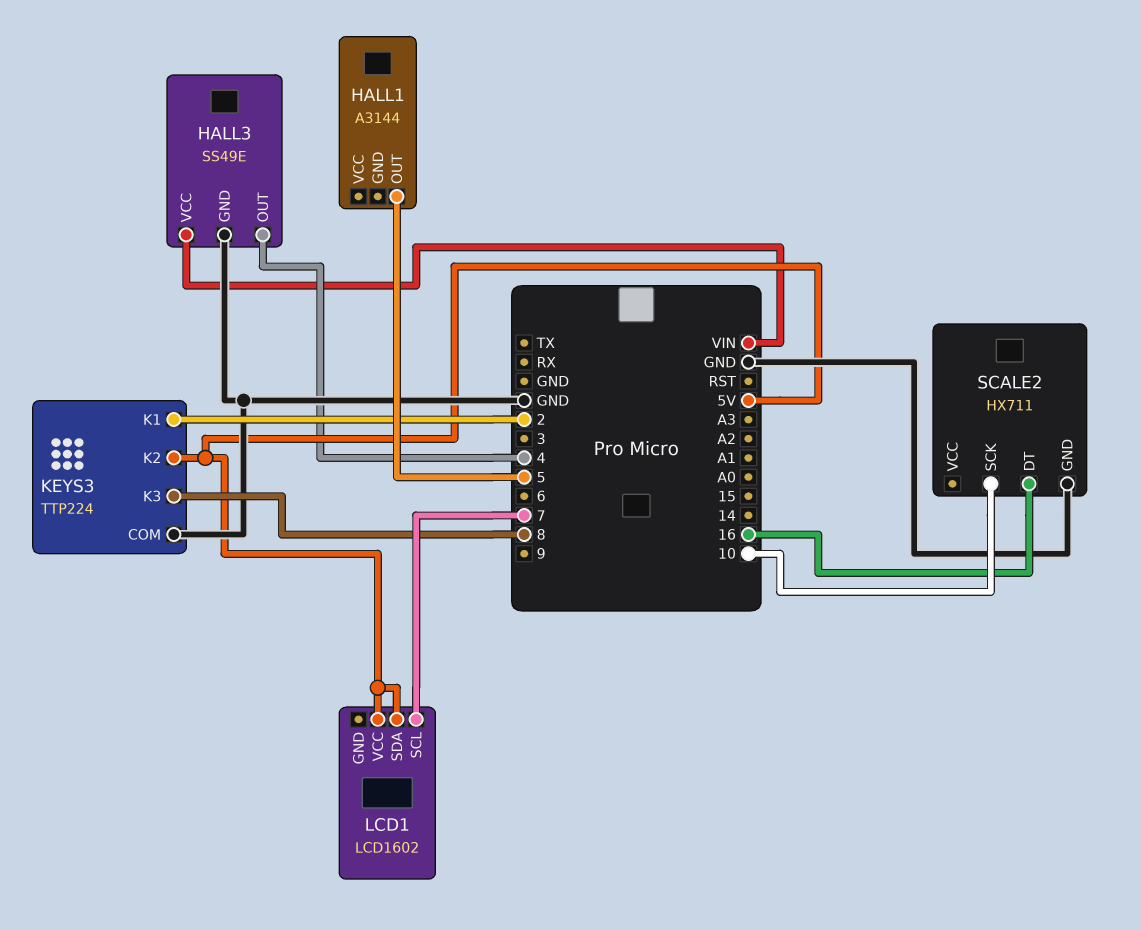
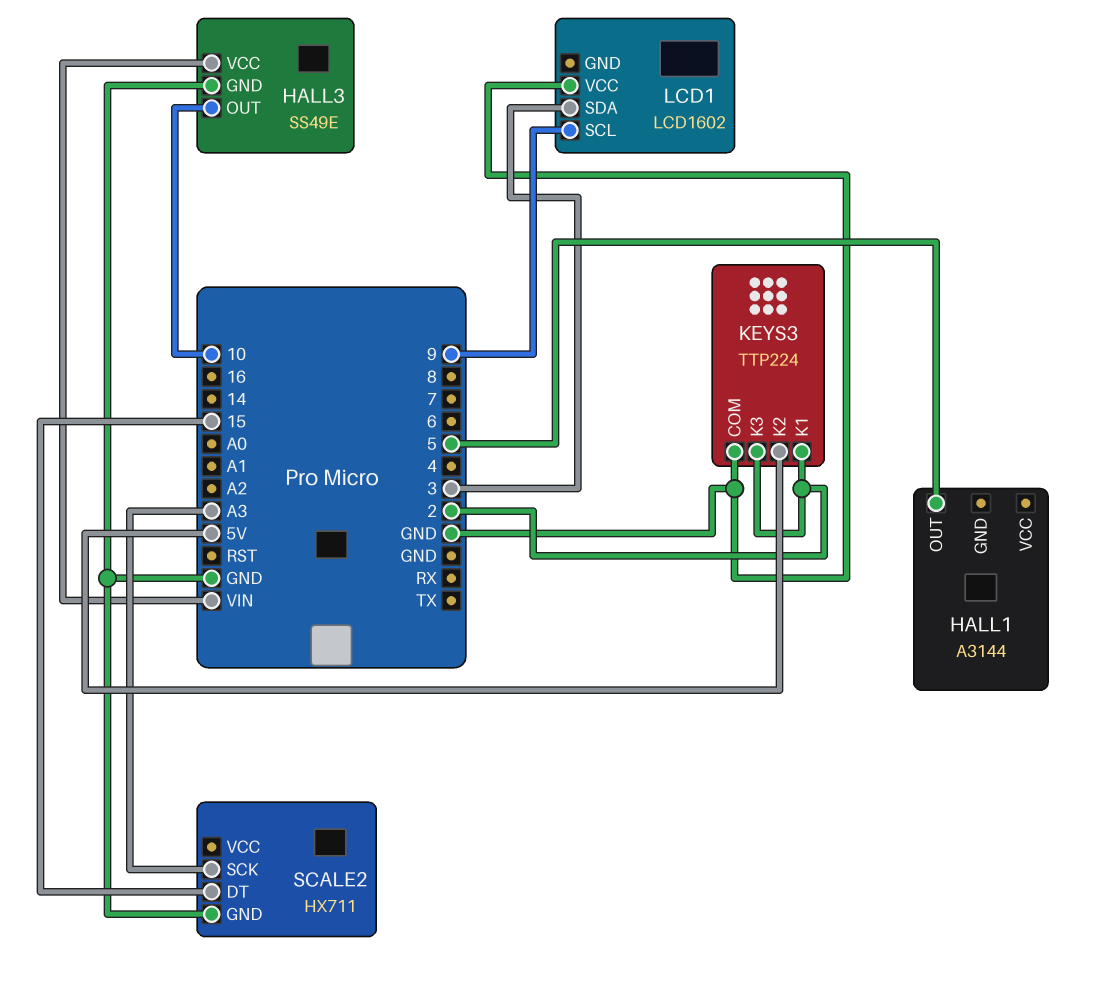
HALL3 pin OUT: 4 -> 10
KEYS3 pin K3: 8 -> 2
LCD1 pin SCL: 7 -> 9
LCD1 pin SDA: 5V -> 3
LCD1 pin VCC: 5V -> GND
SCALE2 pin DT: 16 -> 15
SCALE2 pin SCK: 10 -> A3

